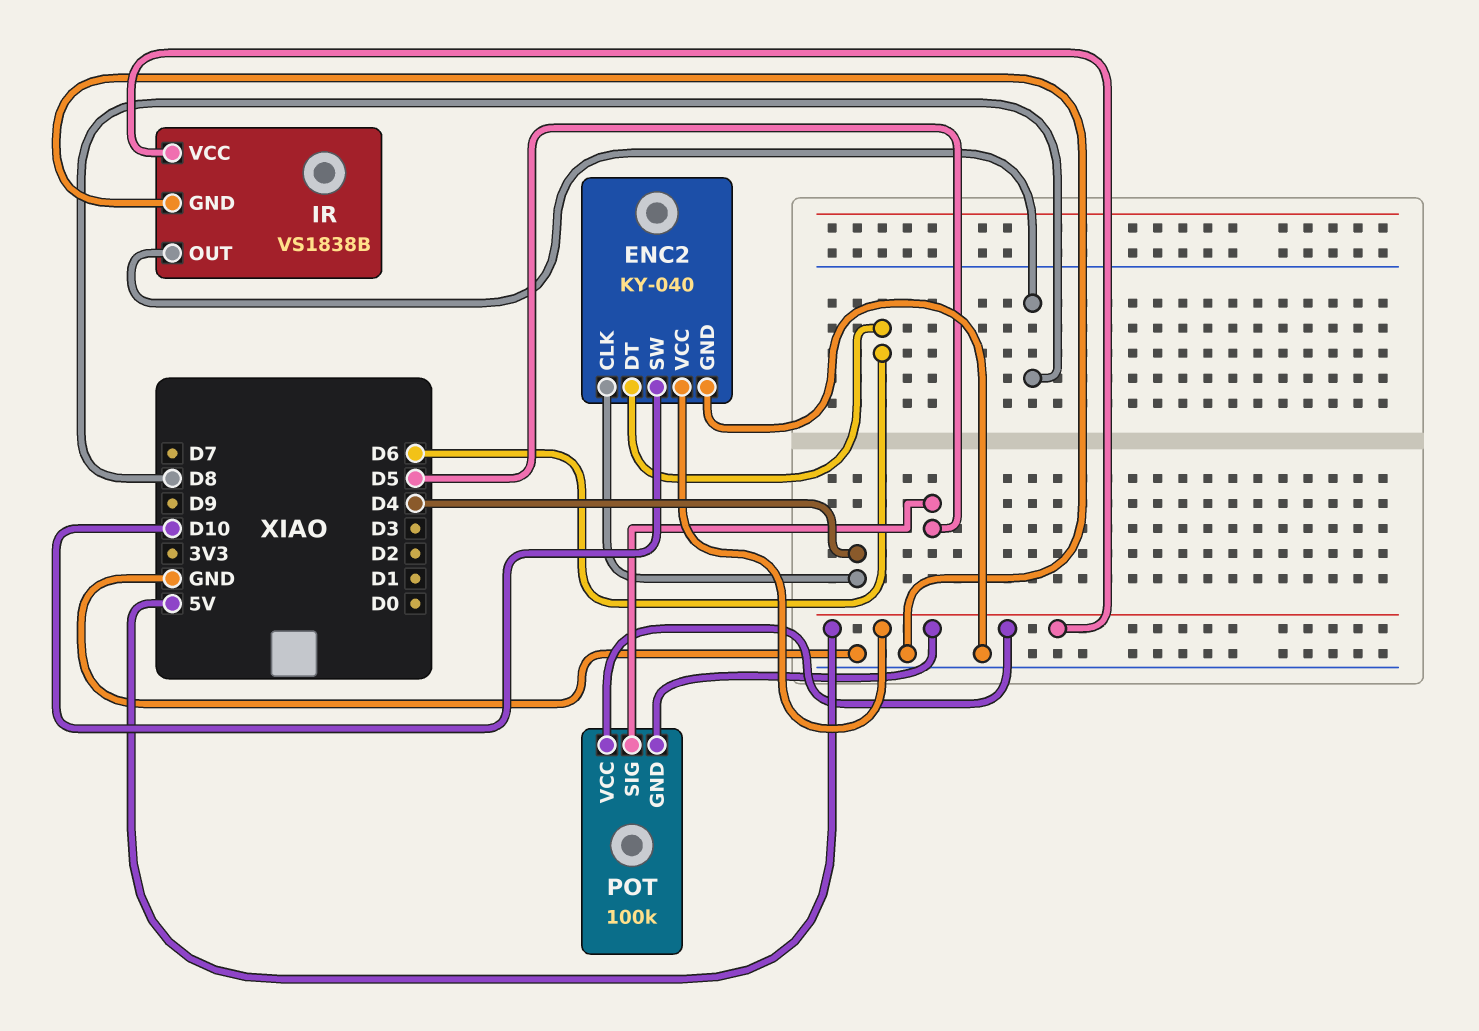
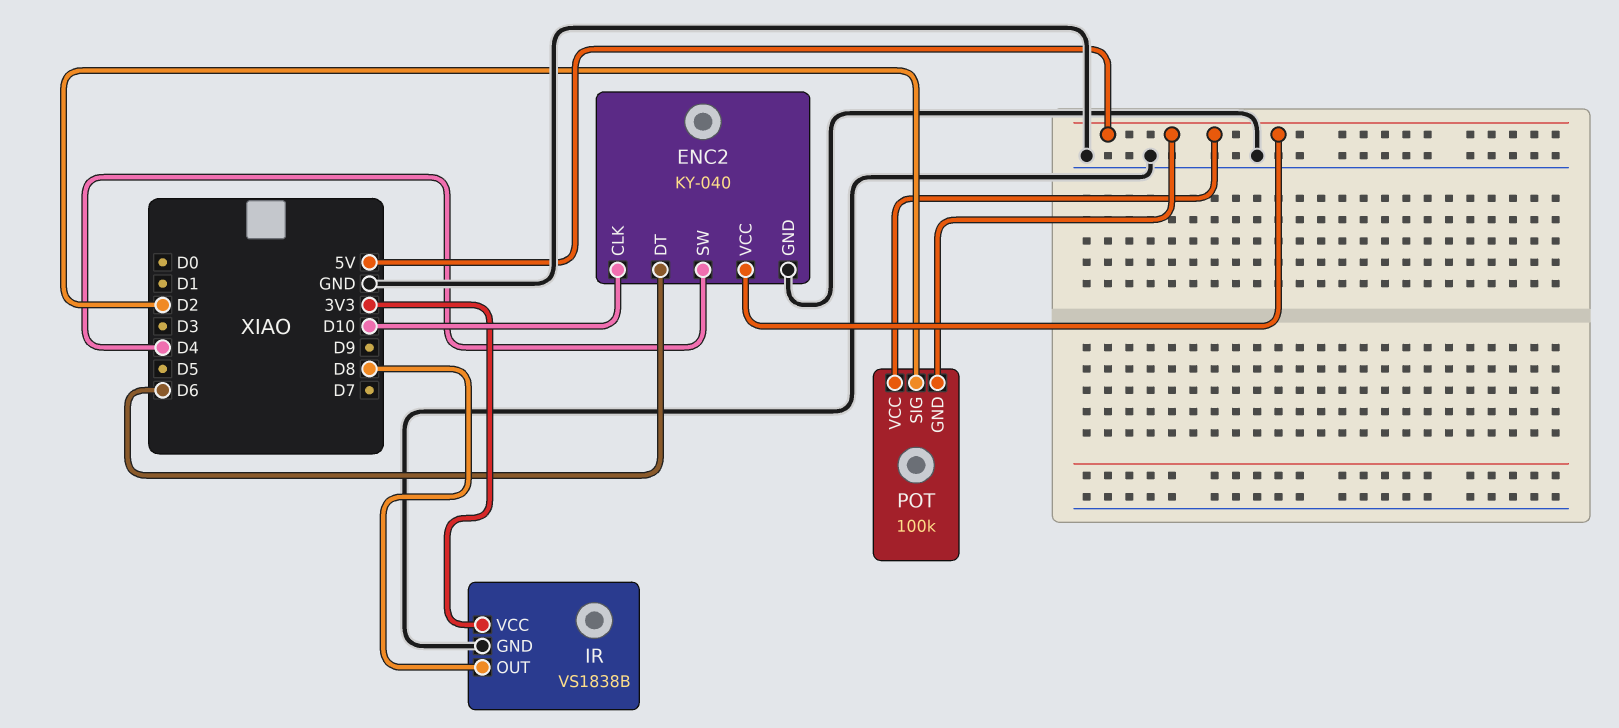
ENC2 pin CLK: D4 -> D10
ENC2 pin SW: D10 -> D4
IR pin VCC: 5V -> 3V3
POT pin SIG: D5 -> D2

